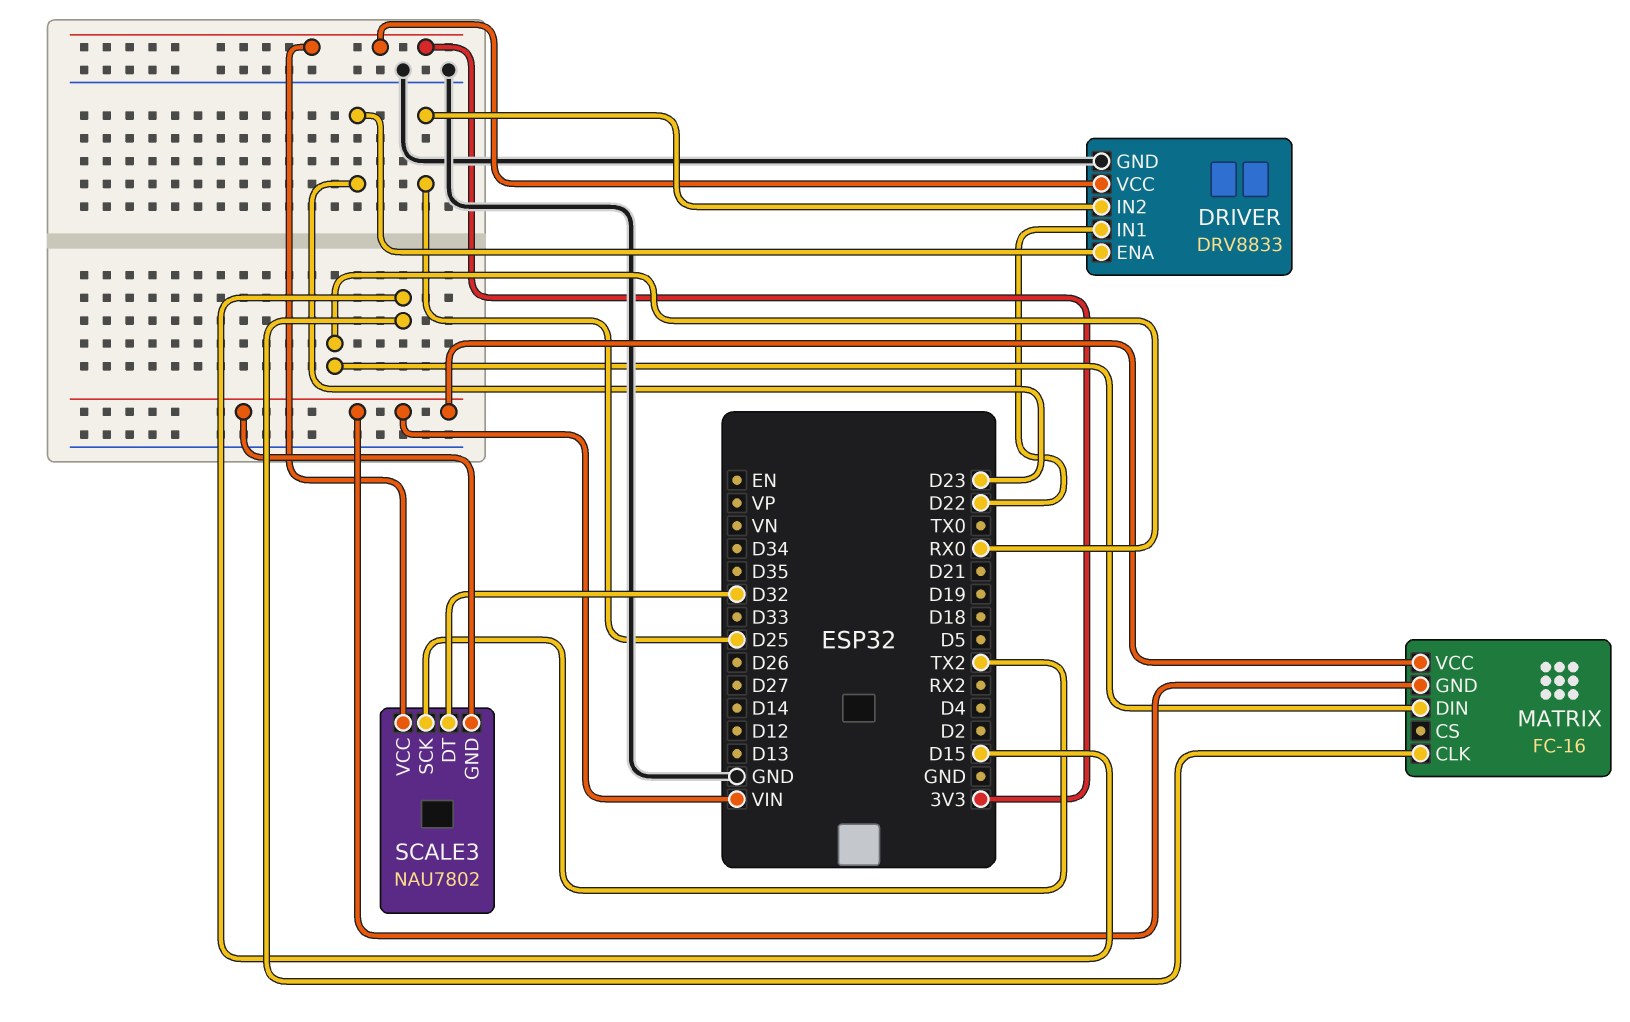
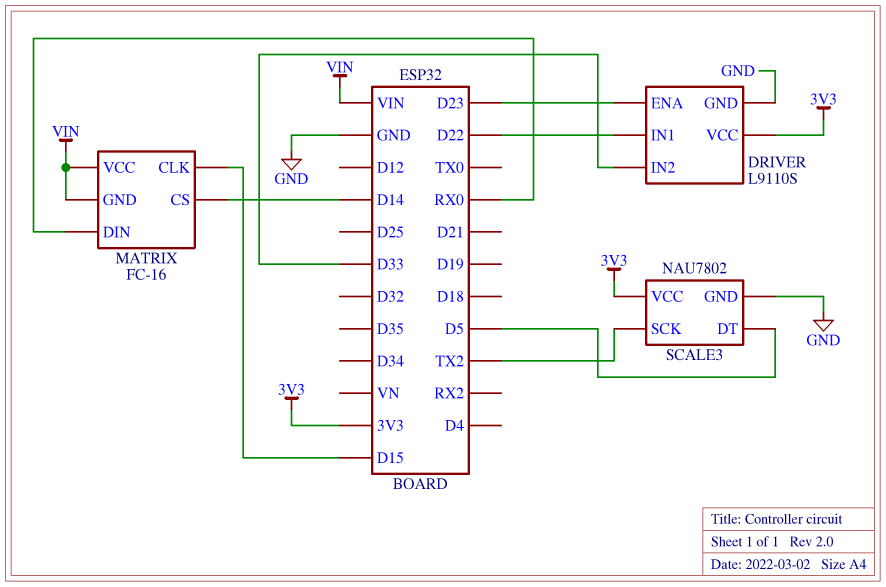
DRIVER: DRV8833 -> L9110S
DRIVER pin IN2: D25 -> D33
MATRIX pin CS: none -> D14
SCALE3 pin DT: D32 -> D5
SCALE3 pin GND: VIN -> GND

